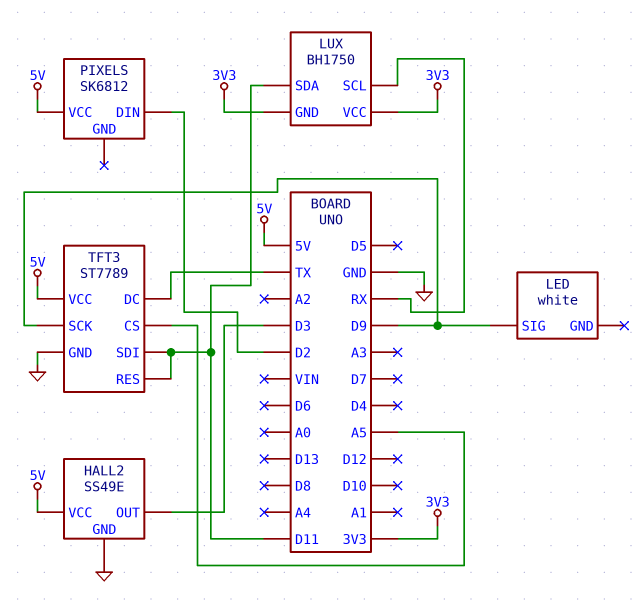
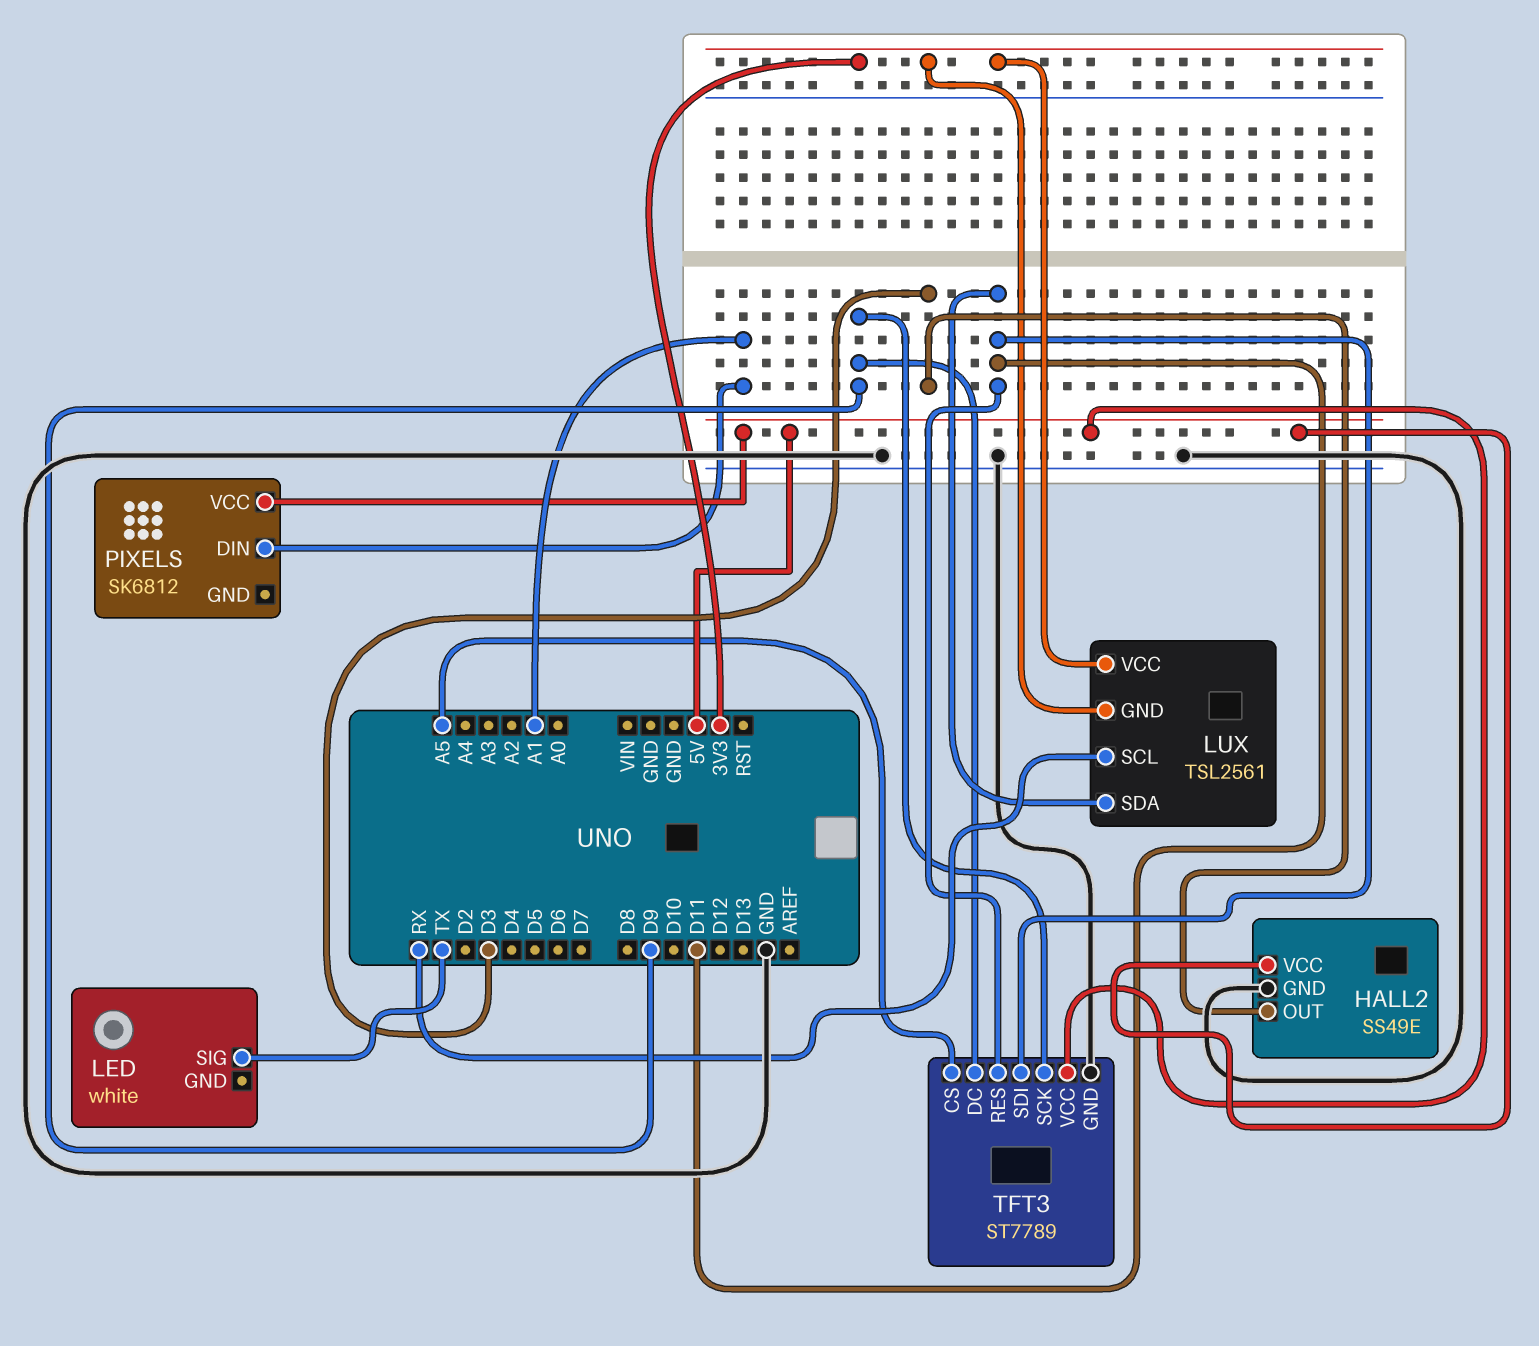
LED pin SIG: D9 -> TX
LUX: BH1750 -> TSL2561
PIXELS pin DIN: D2 -> A1
TFT3 pin DC: TX -> D9

